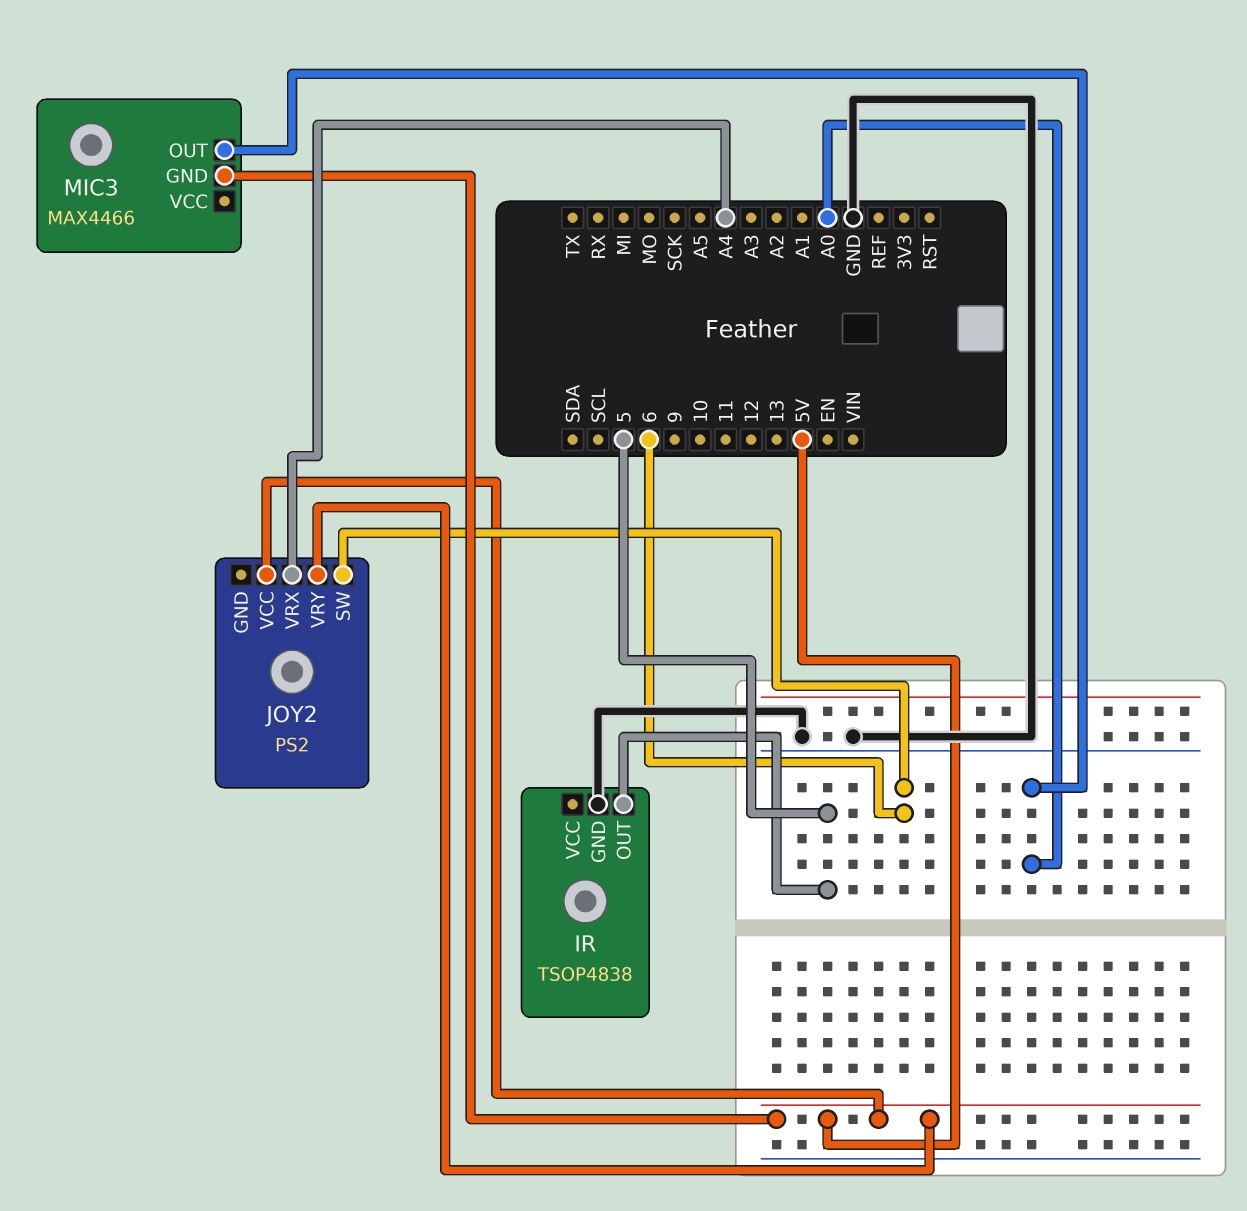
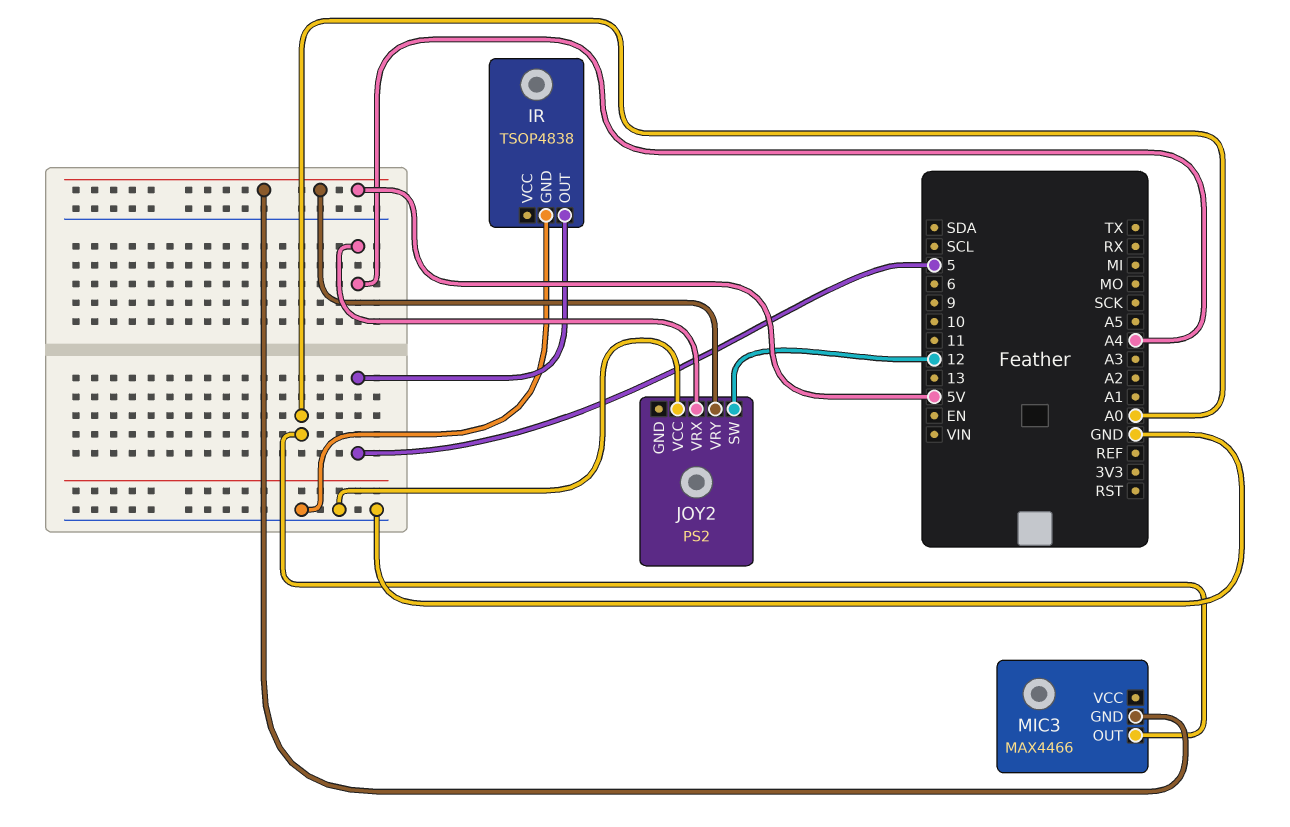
JOY2 pin SW: 6 -> 12
JOY2 pin VCC: 5V -> GND

